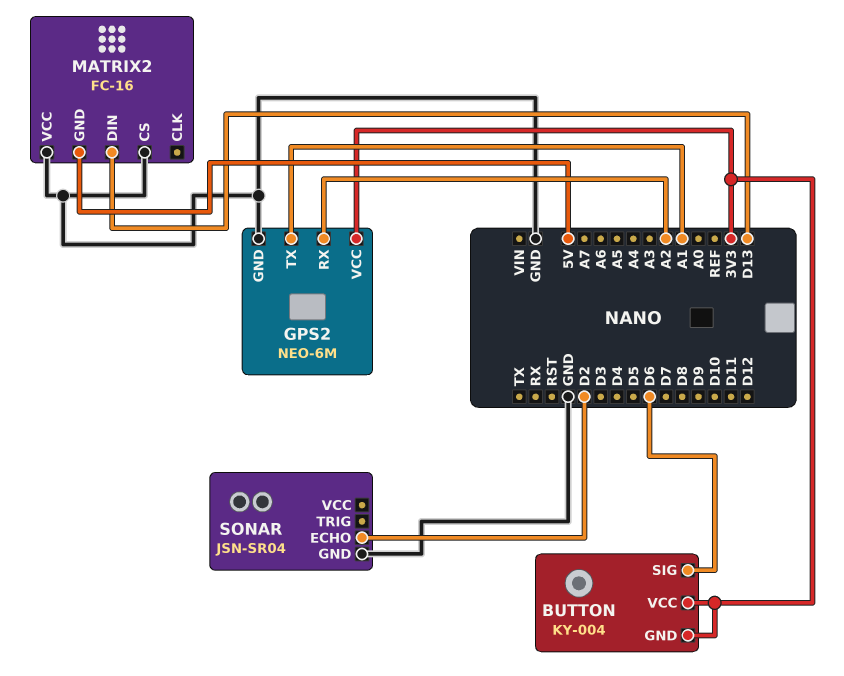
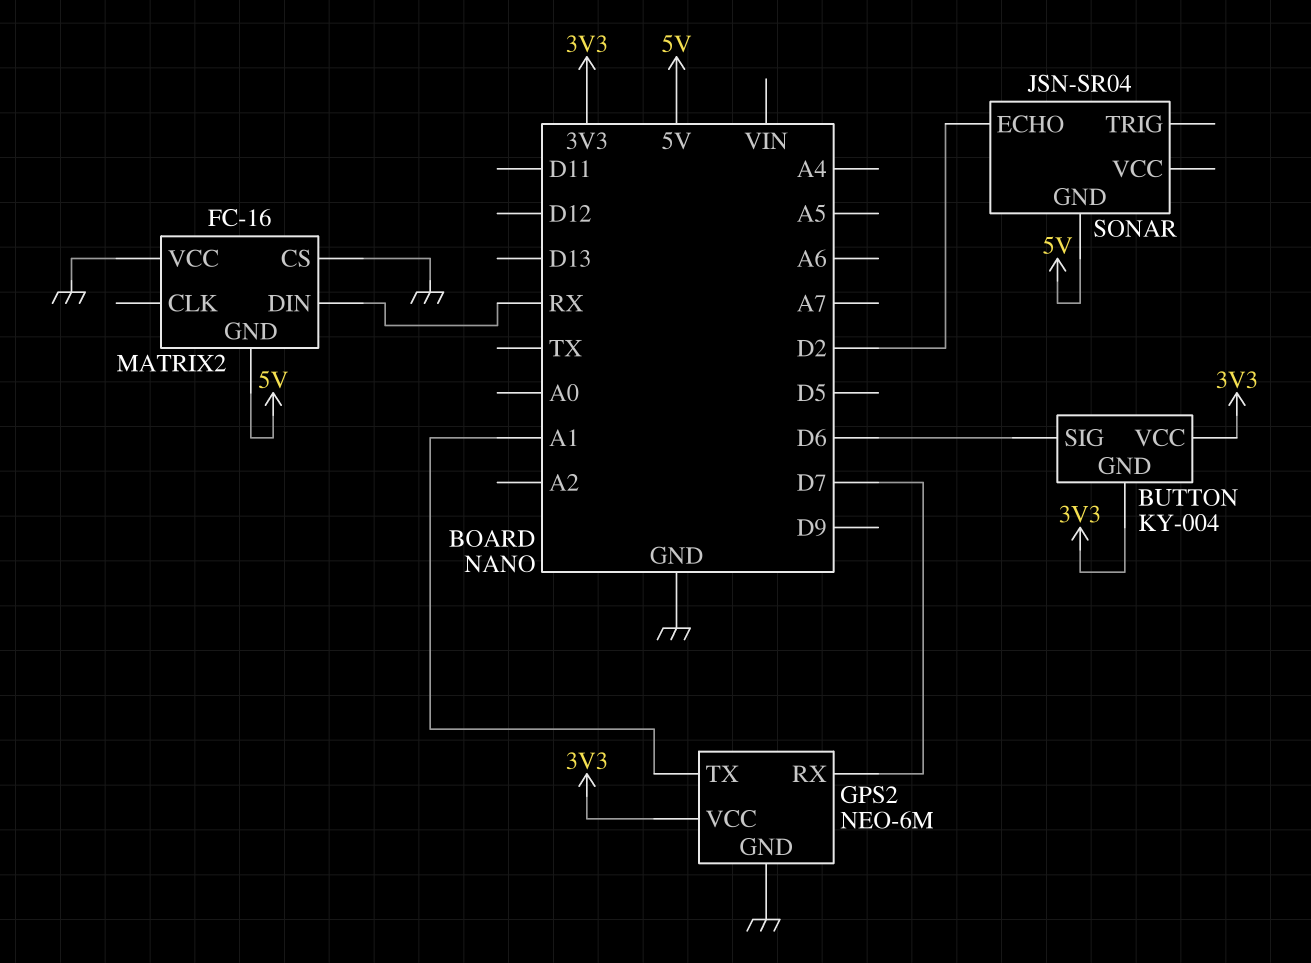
GPS2 pin RX: A2 -> D7
MATRIX2 pin DIN: D13 -> RX
SONAR pin GND: GND -> 5V

